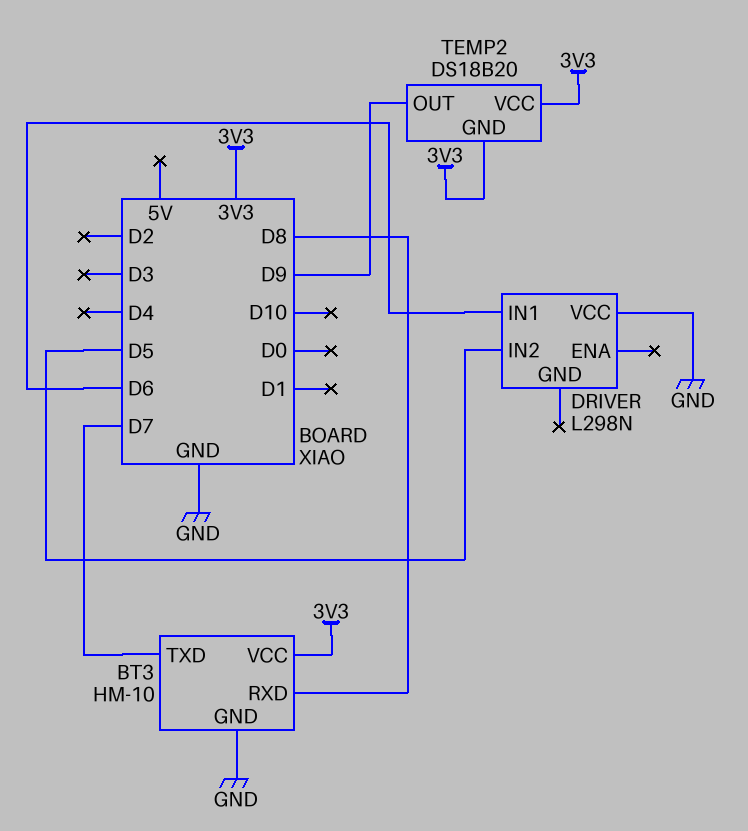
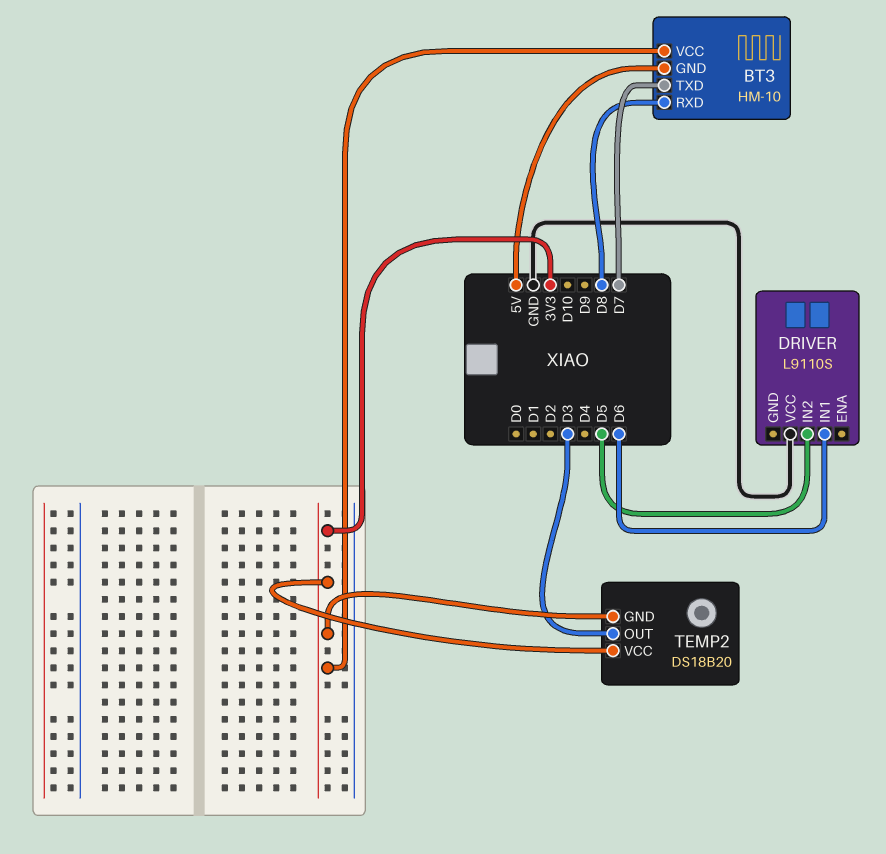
BT3 pin GND: GND -> 5V
DRIVER: L298N -> L9110S
TEMP2 pin OUT: D9 -> D3

